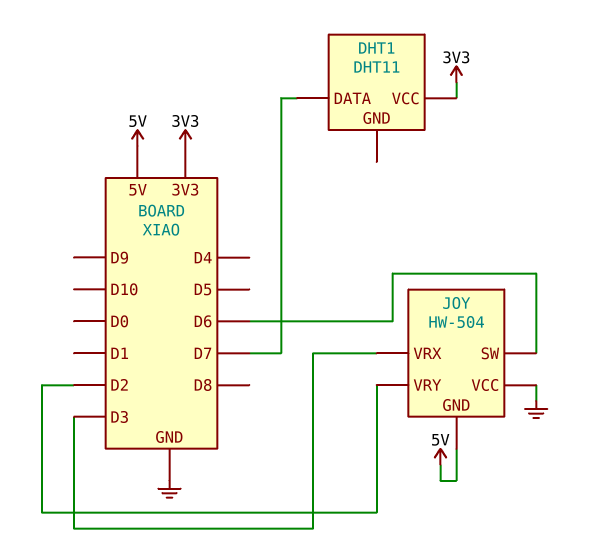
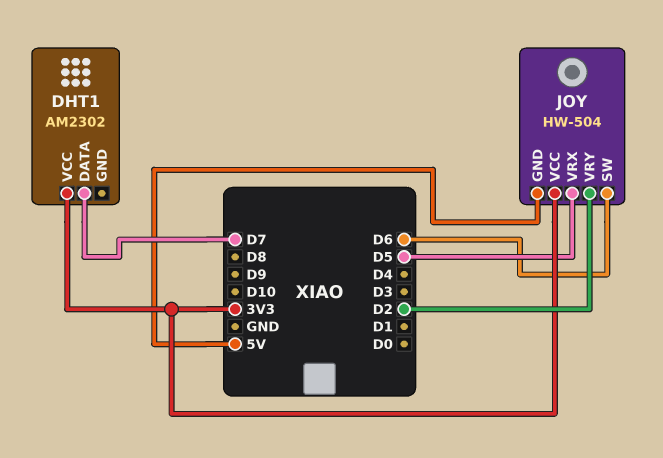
DHT1: DHT11 -> AM2302
JOY pin VCC: GND -> 3V3
JOY pin VRX: D3 -> D5

